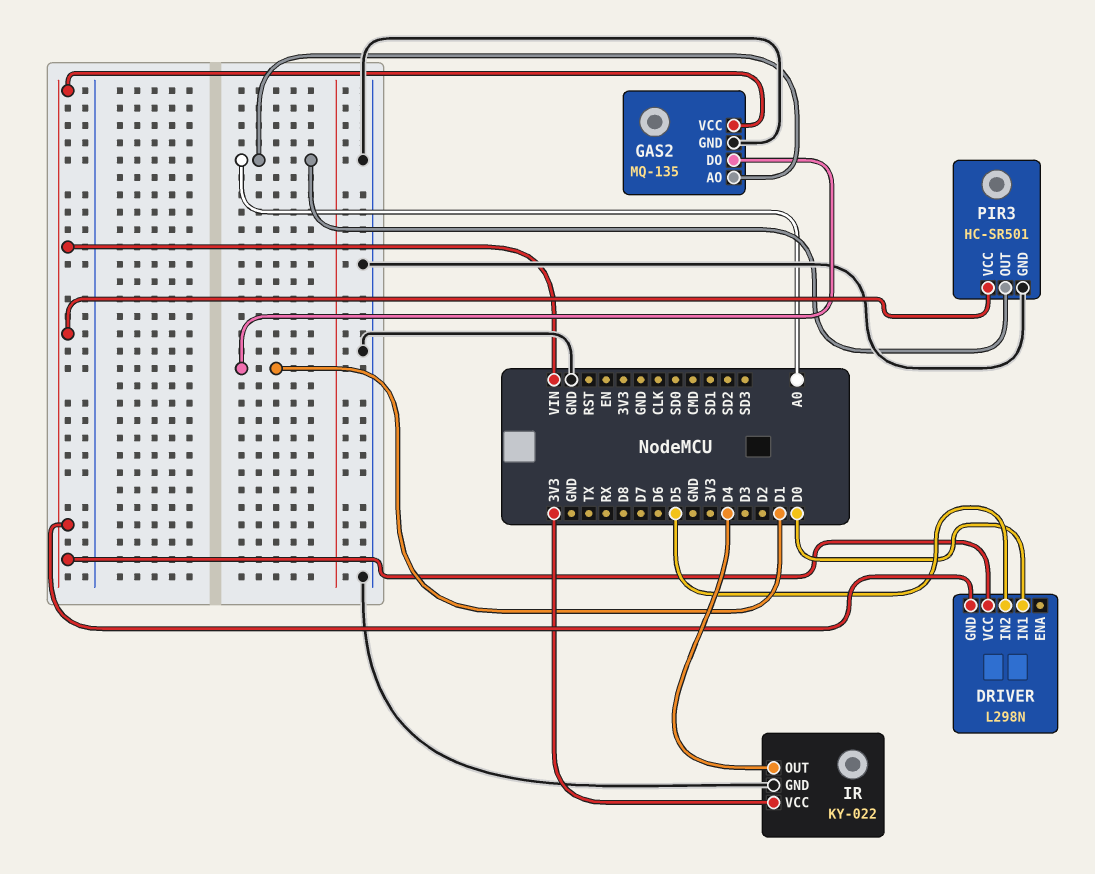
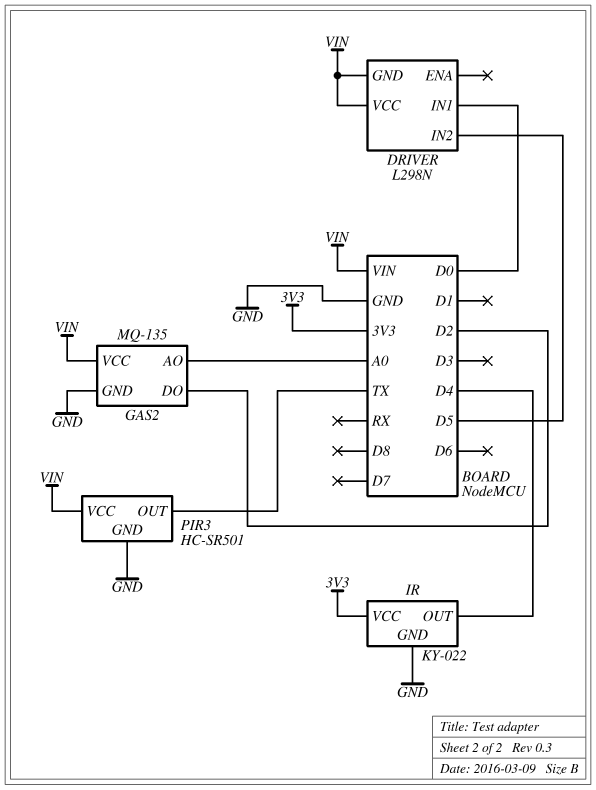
GAS2 pin DO: D1 -> D2
PIR3 pin OUT: A0 -> TX

